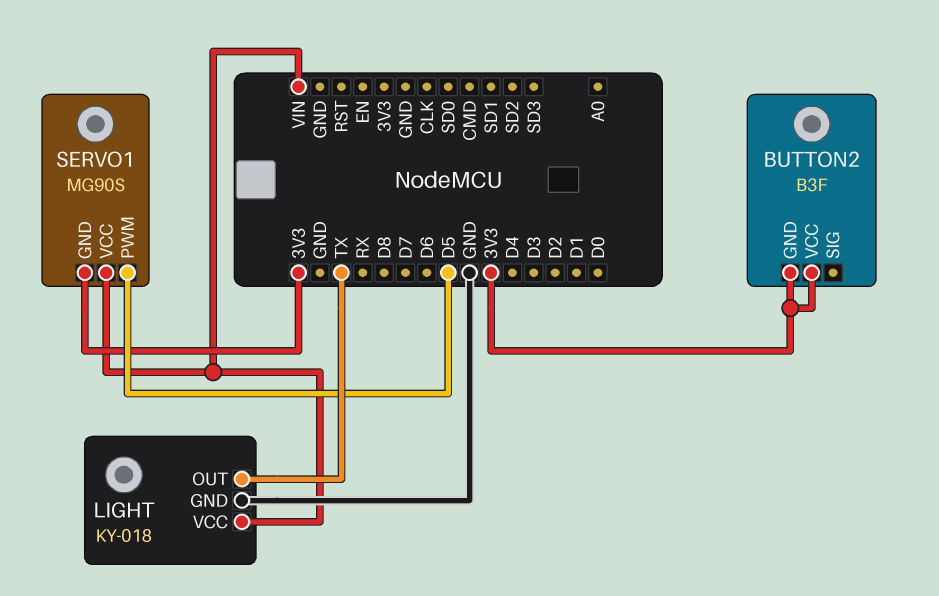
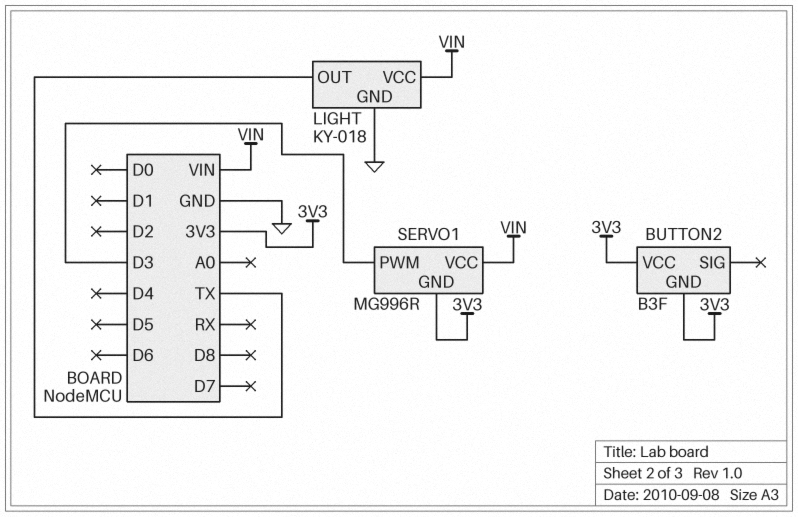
SERVO1: MG90S -> MG996R
SERVO1 pin PWM: D5 -> D3

